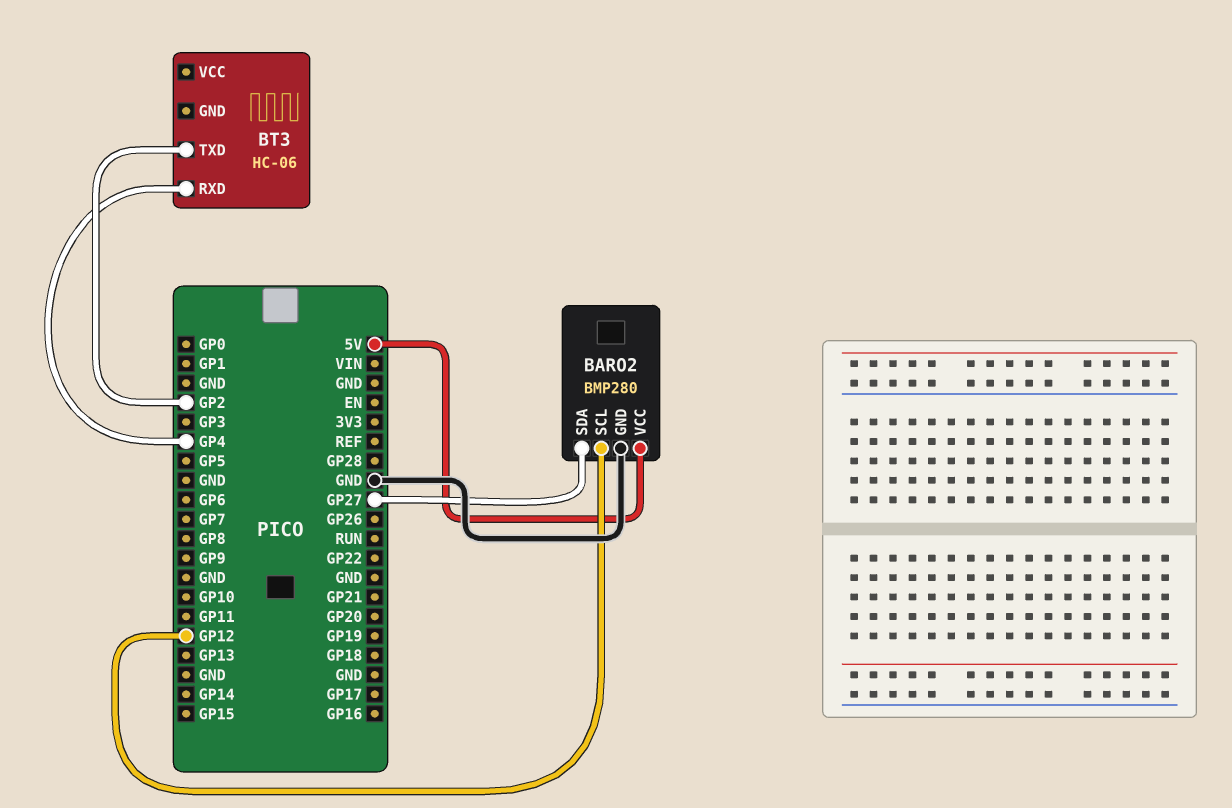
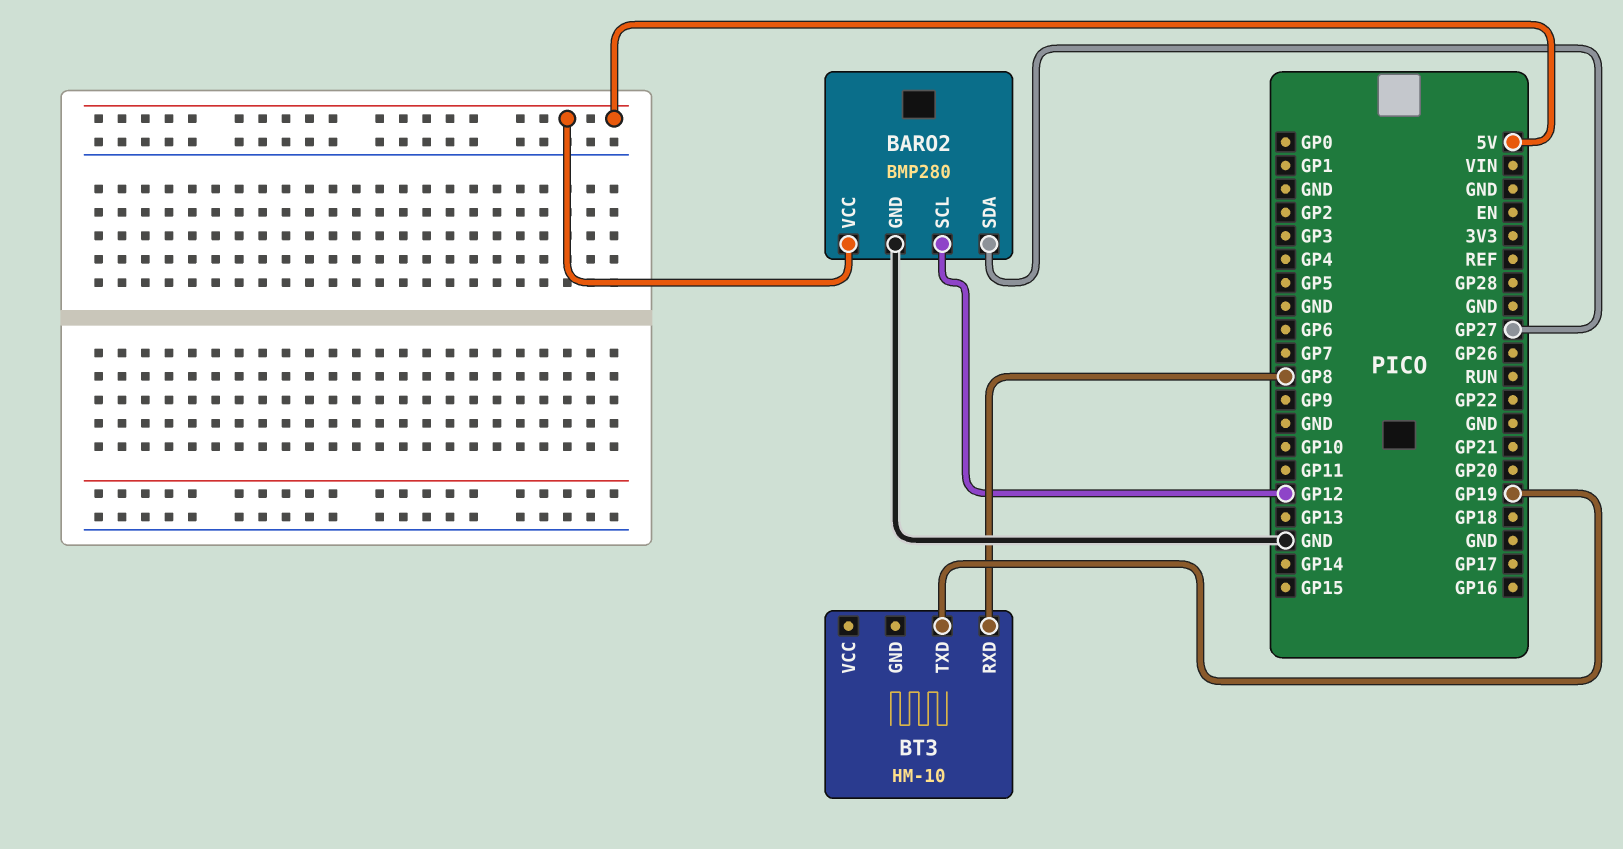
BT3: HC-06 -> HM-10
BT3 pin RXD: GP4 -> GP8
BT3 pin TXD: GP2 -> GP19

